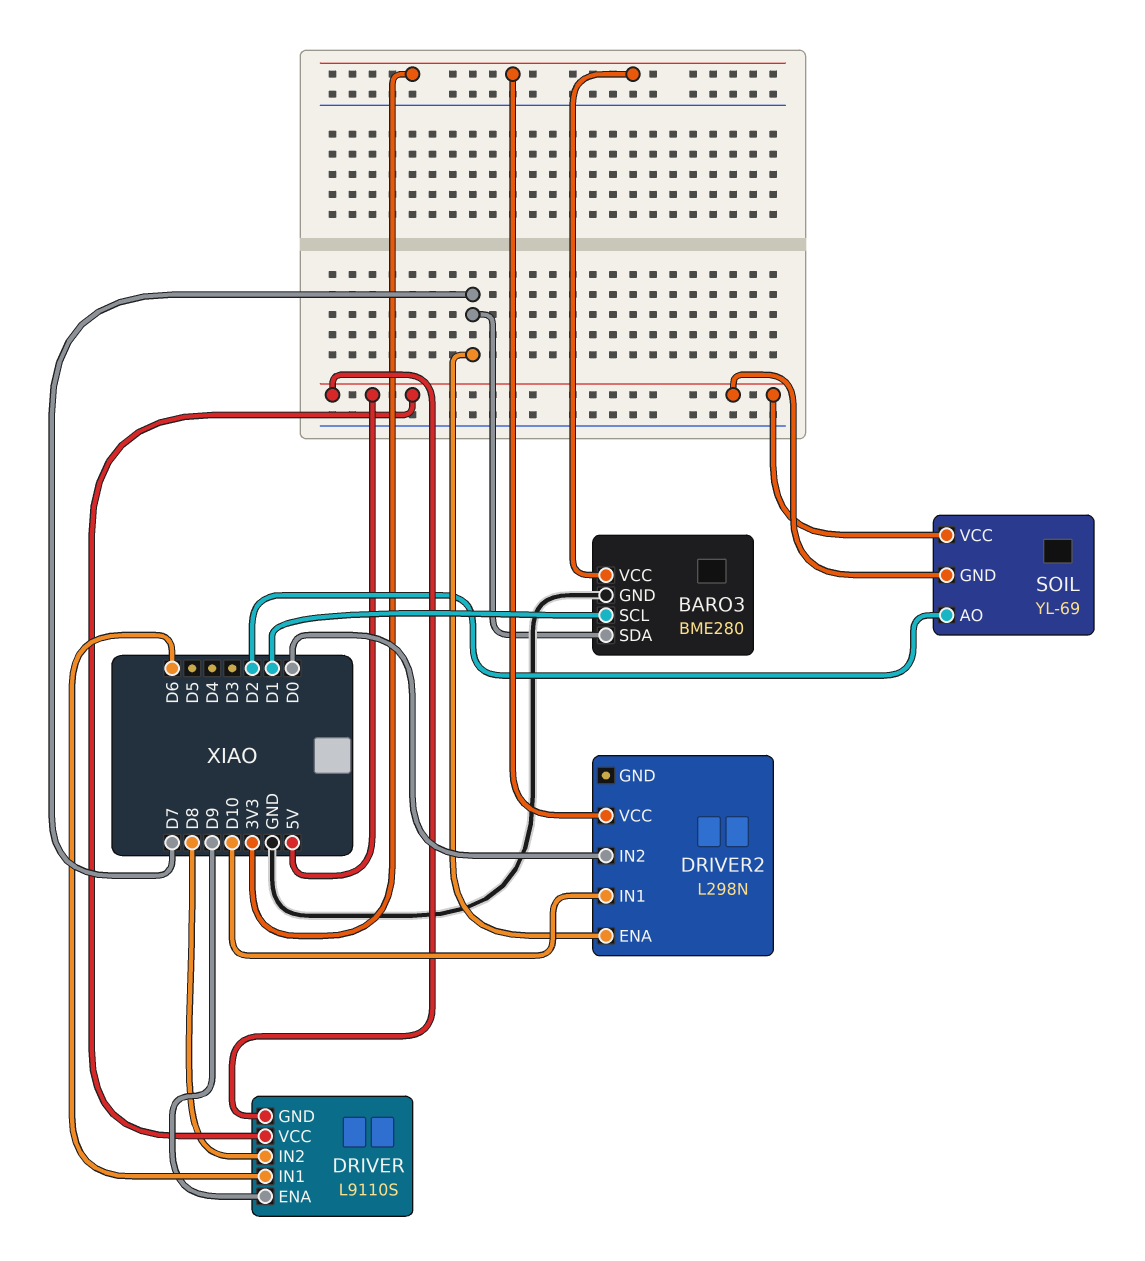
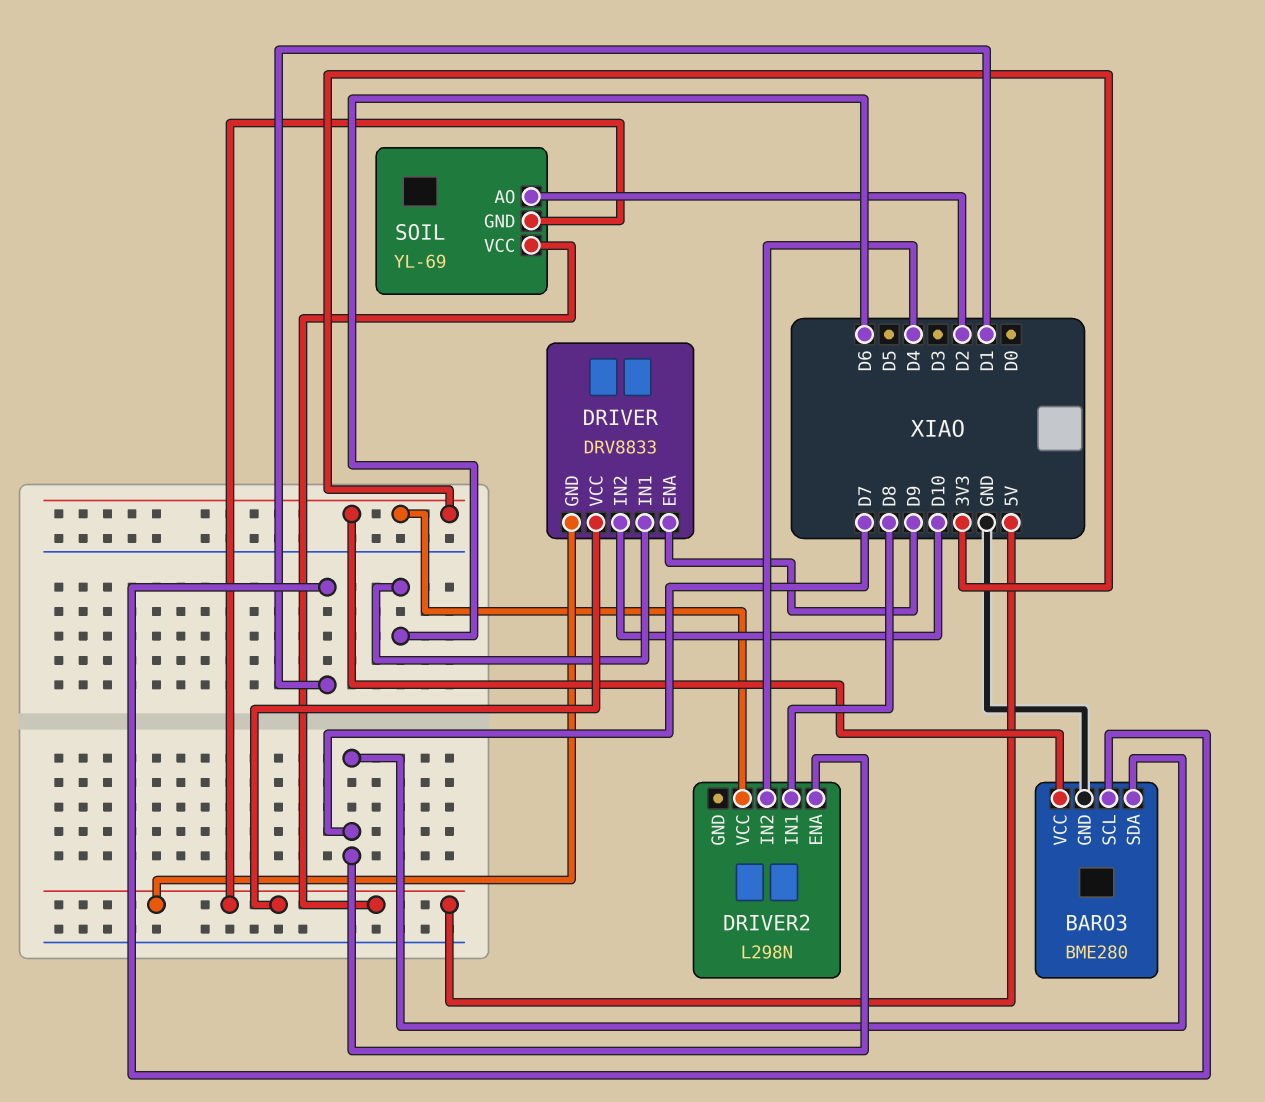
DRIVER: L9110S -> DRV8833
DRIVER pin IN2: D8 -> D10
DRIVER2 pin IN1: D10 -> D8
DRIVER2 pin IN2: D0 -> D4

